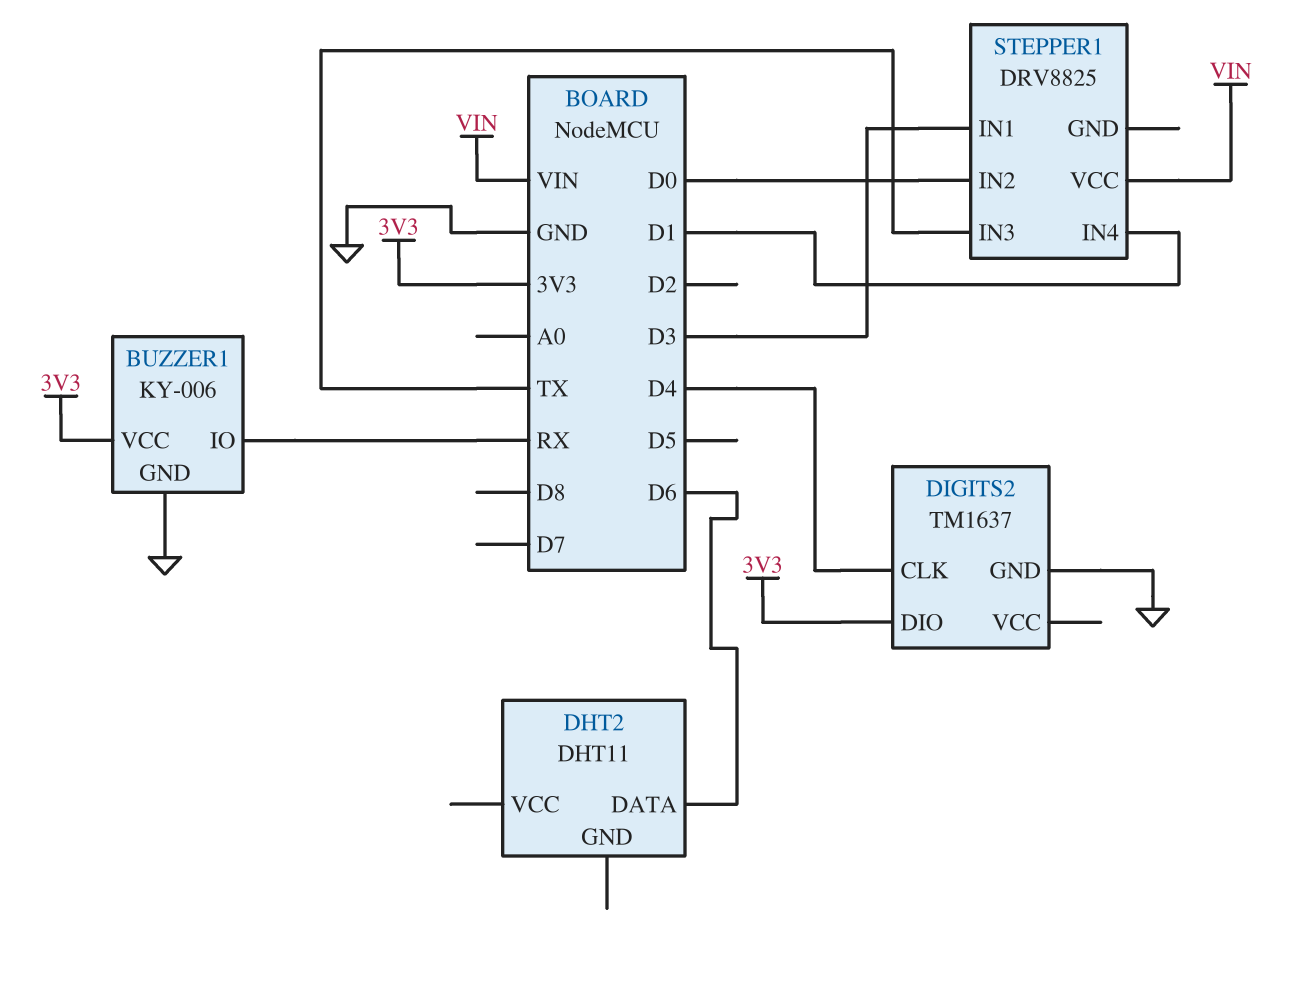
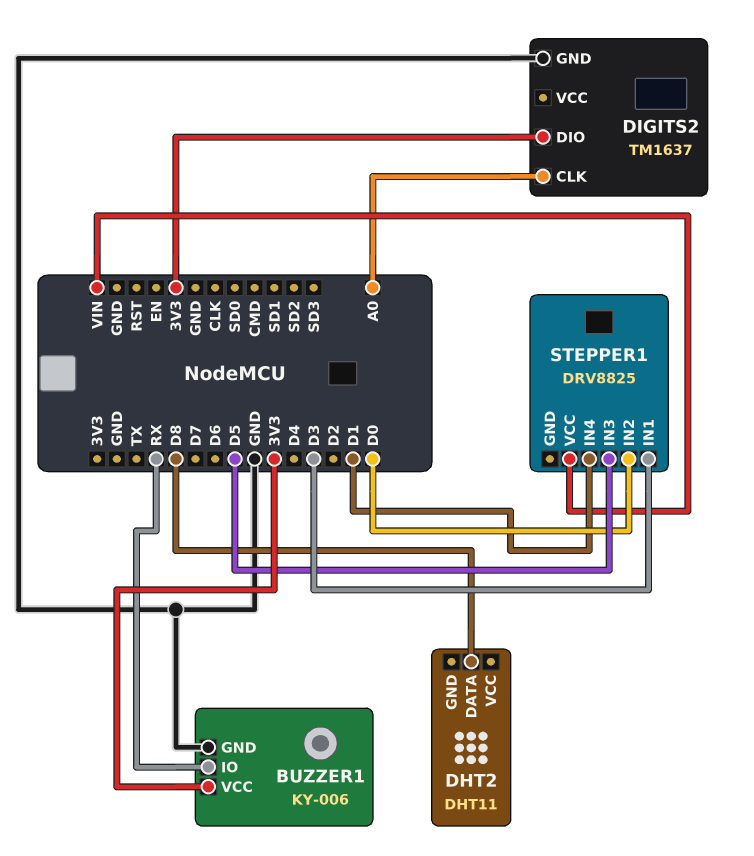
DHT2 pin DATA: D6 -> D8
DIGITS2 pin CLK: D4 -> A0
STEPPER1 pin IN3: TX -> D5

